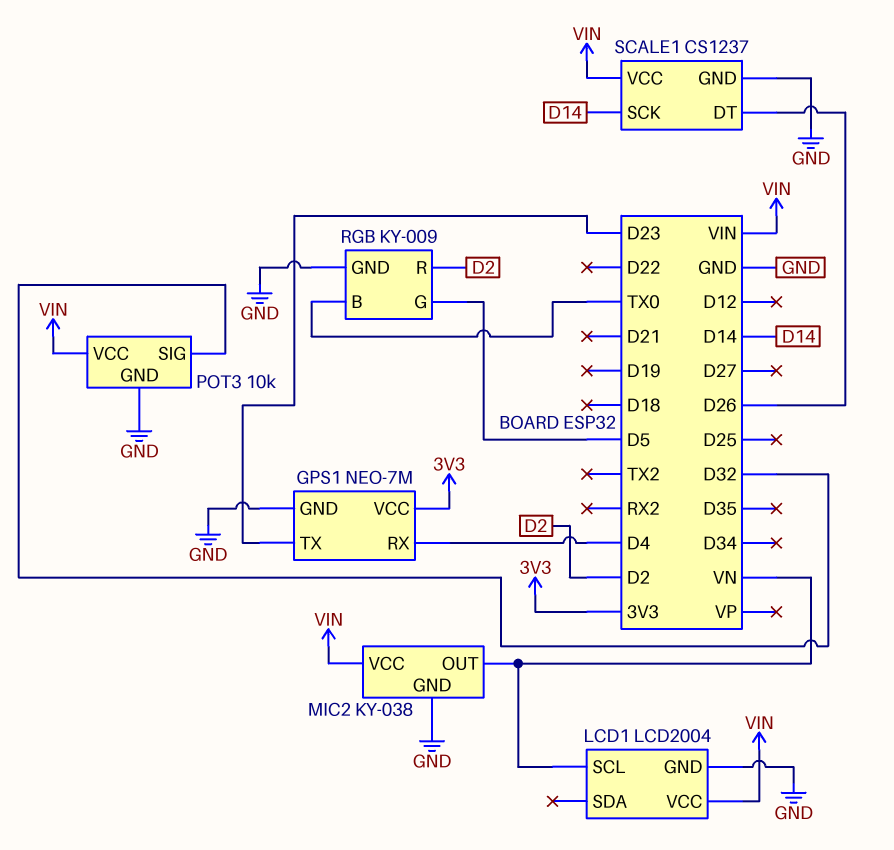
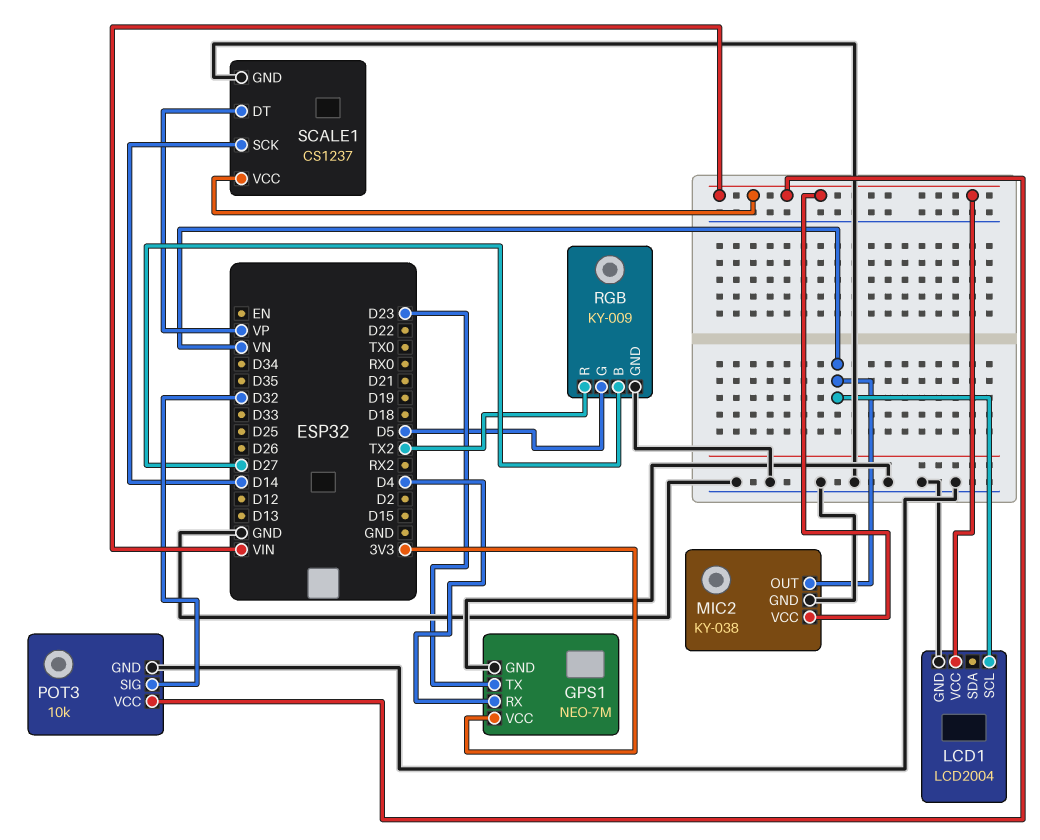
RGB pin B: TX0 -> D27
RGB pin R: D2 -> TX2
SCALE1 pin DT: D26 -> VP

